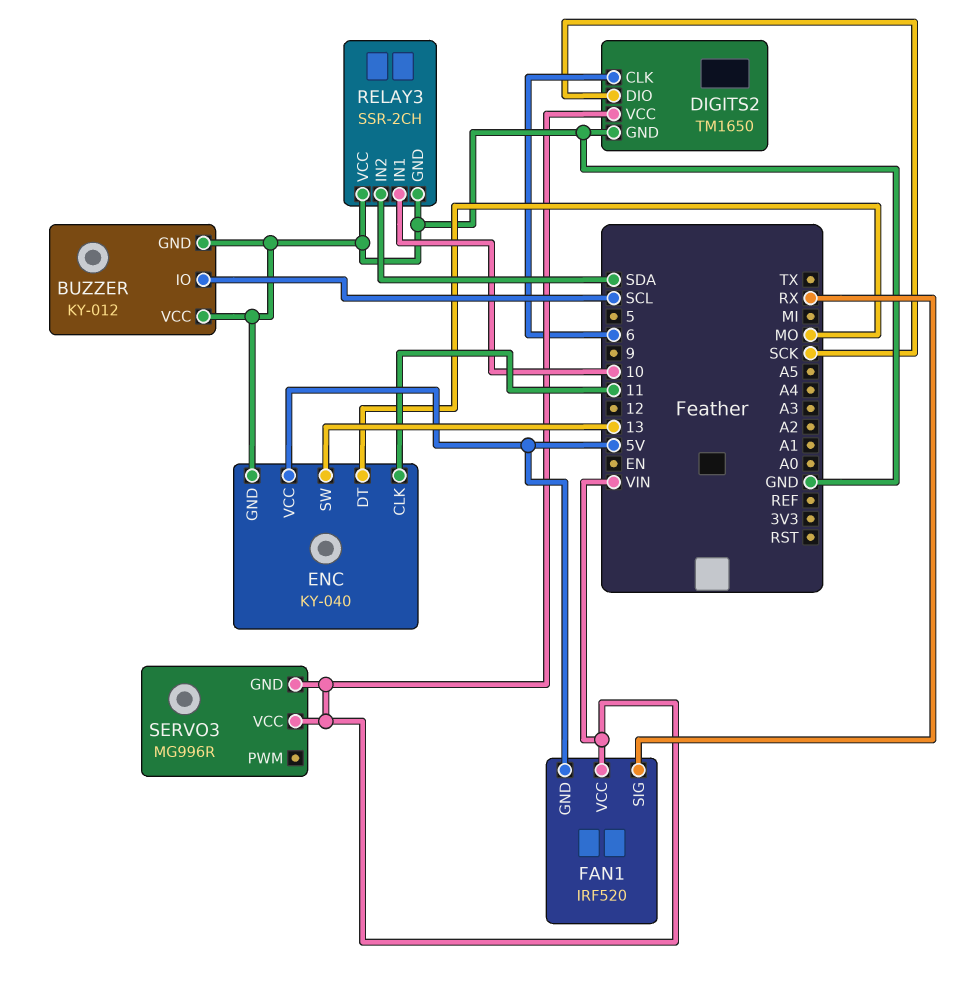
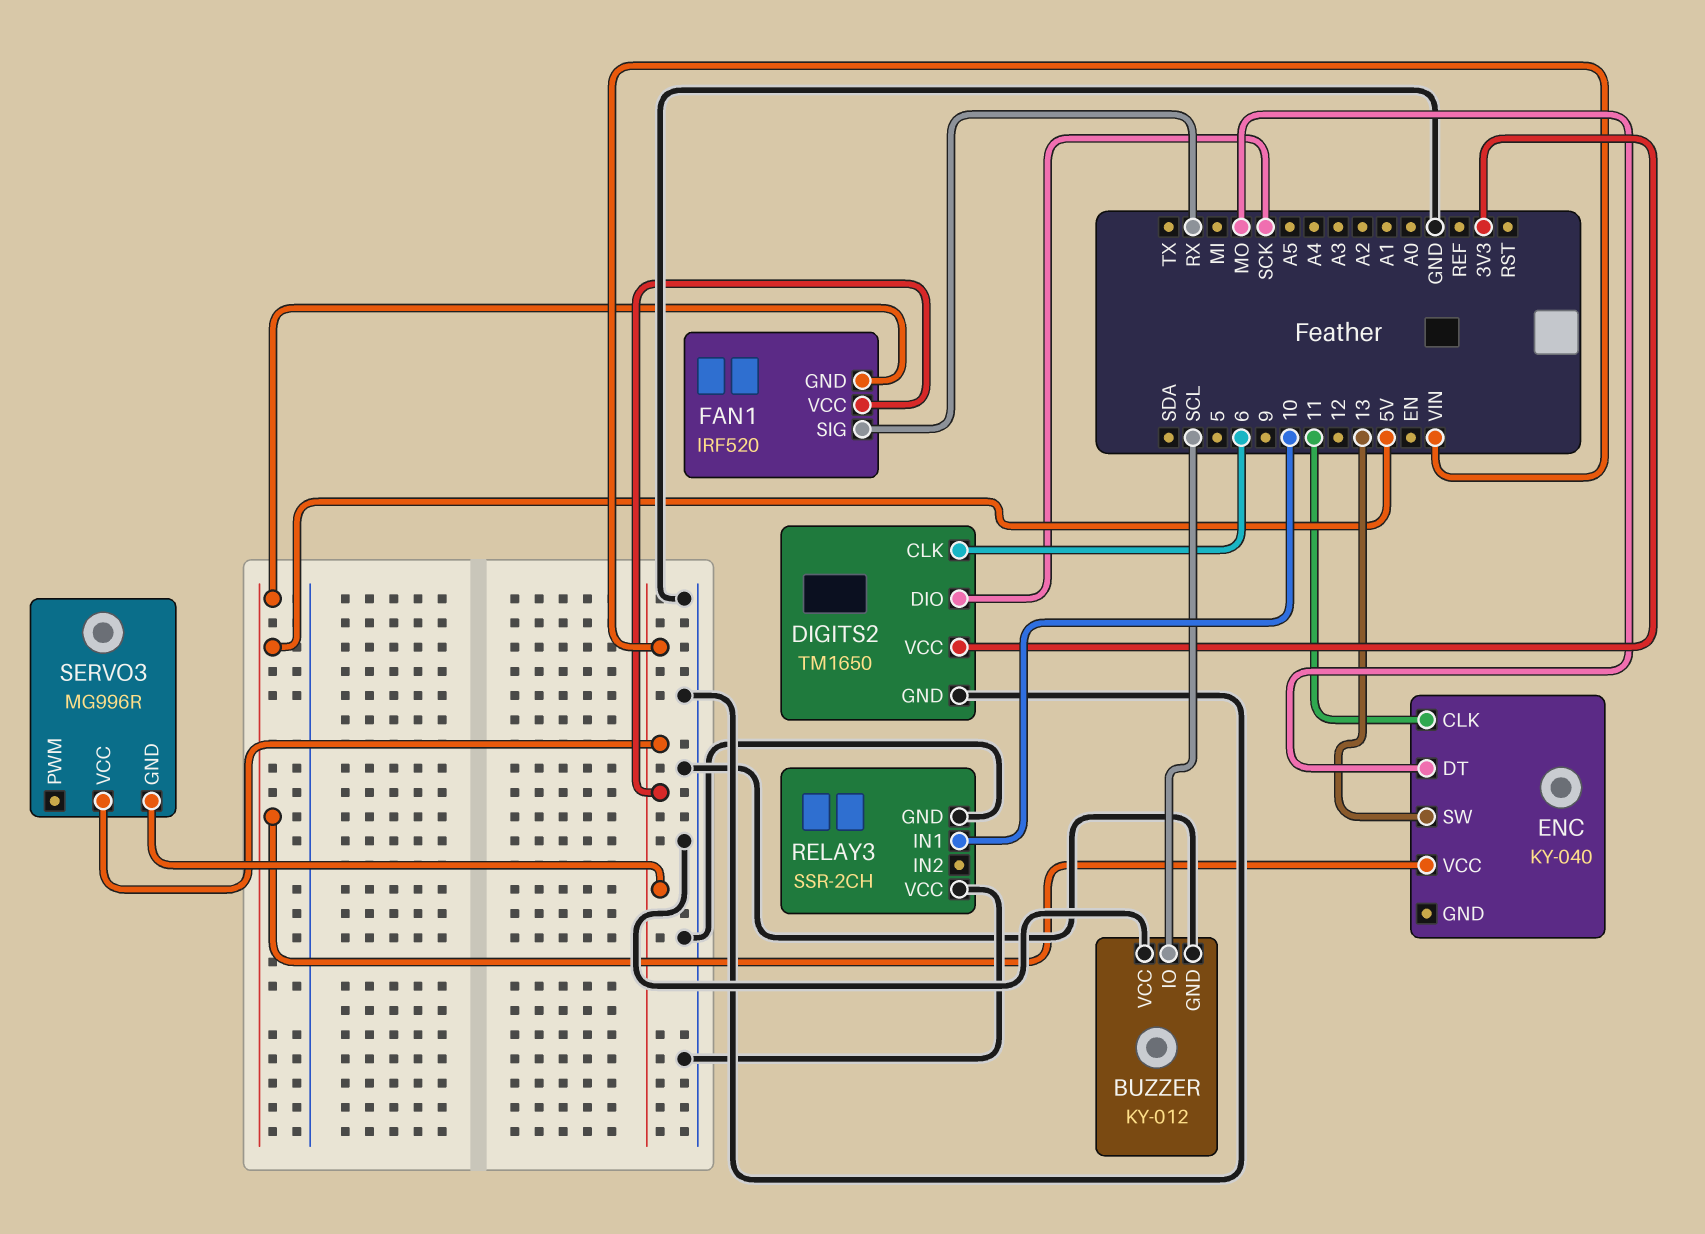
DIGITS2 pin VCC: VIN -> 3V3
ENC pin GND: GND -> none
RELAY3 pin IN2: SDA -> none

